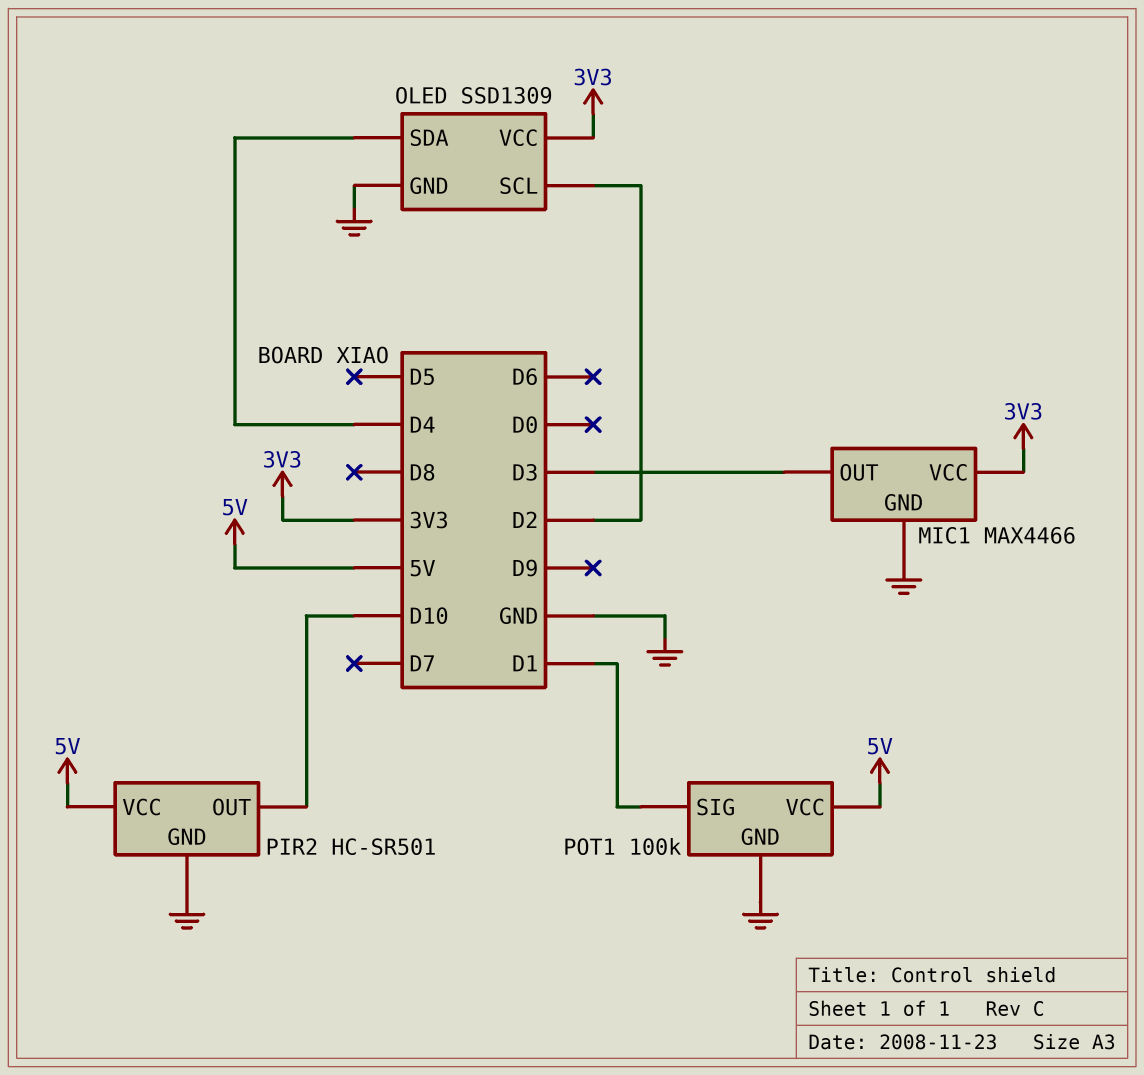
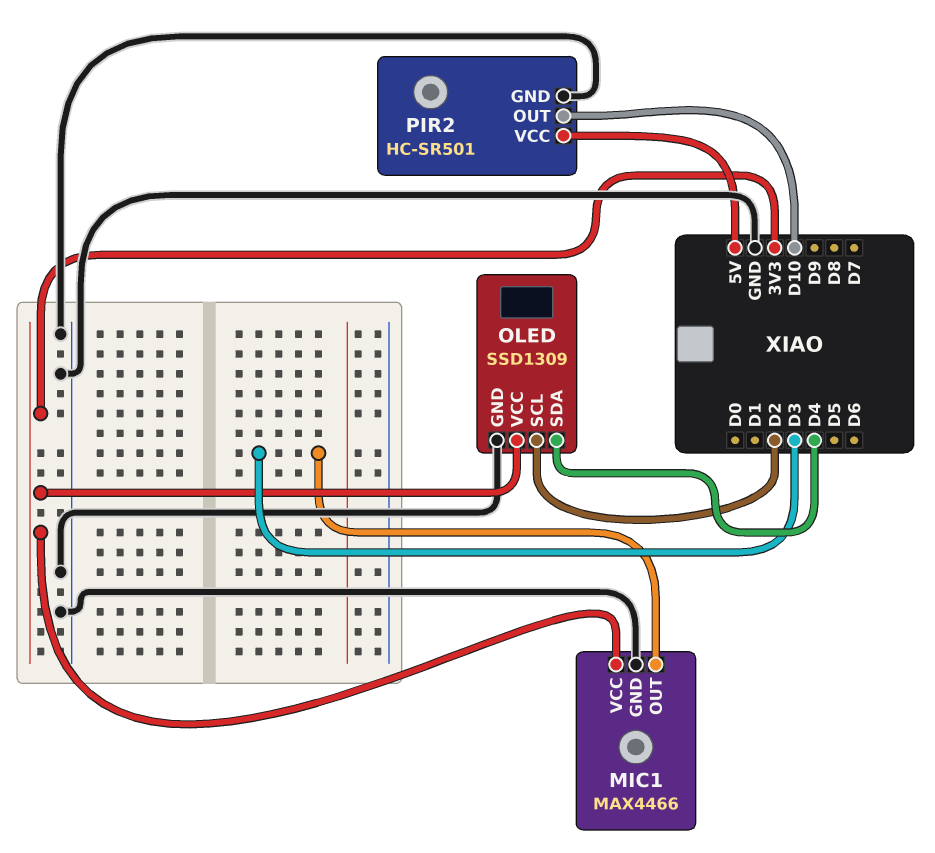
POT1: 100k -> none
POT1 pin GND: GND -> none
POT1 pin SIG: D1 -> none
POT1 pin VCC: 5V -> none

